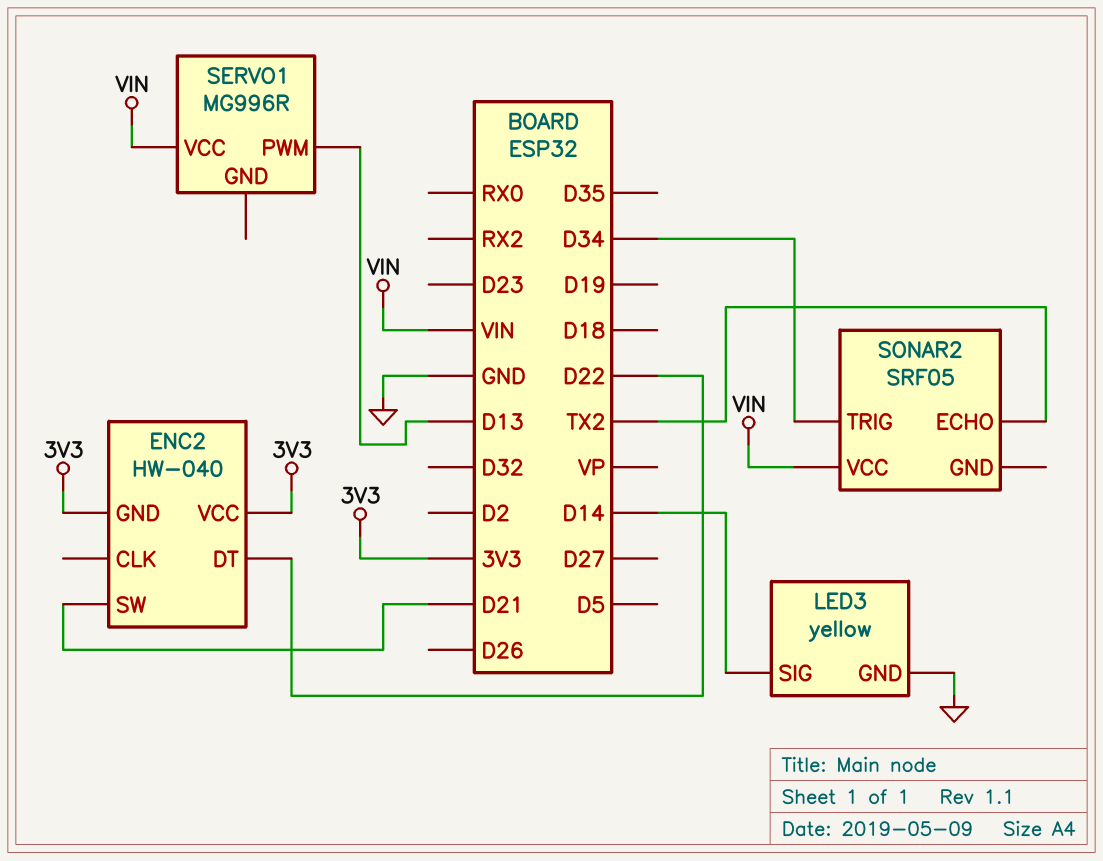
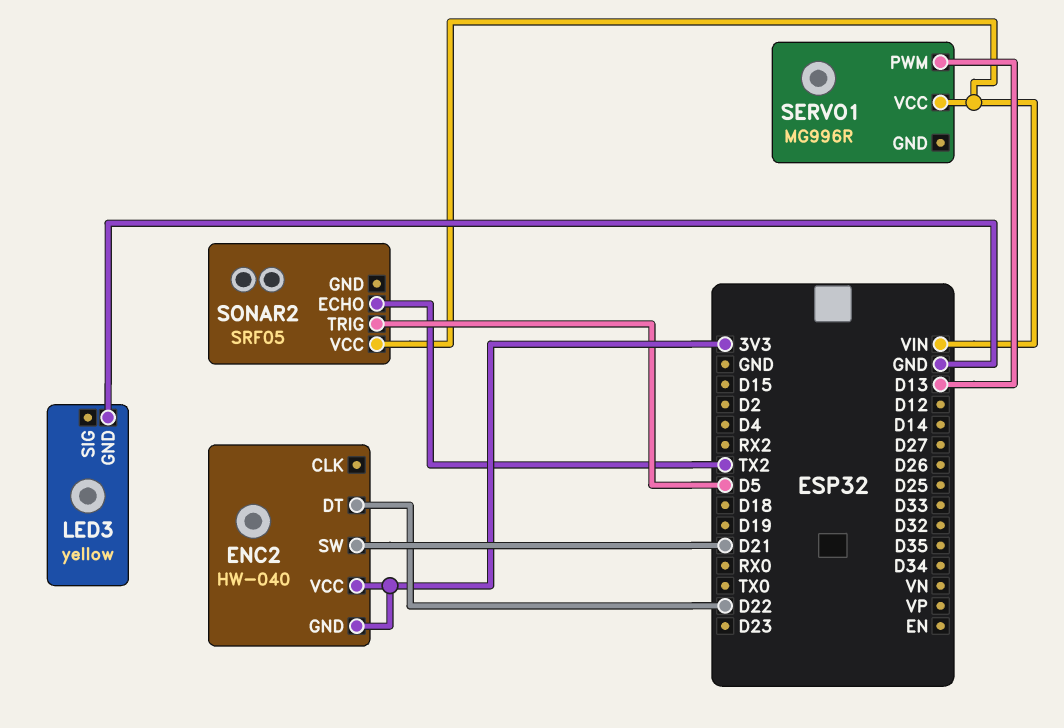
LED3 pin SIG: D14 -> none
SONAR2 pin TRIG: D34 -> D5

